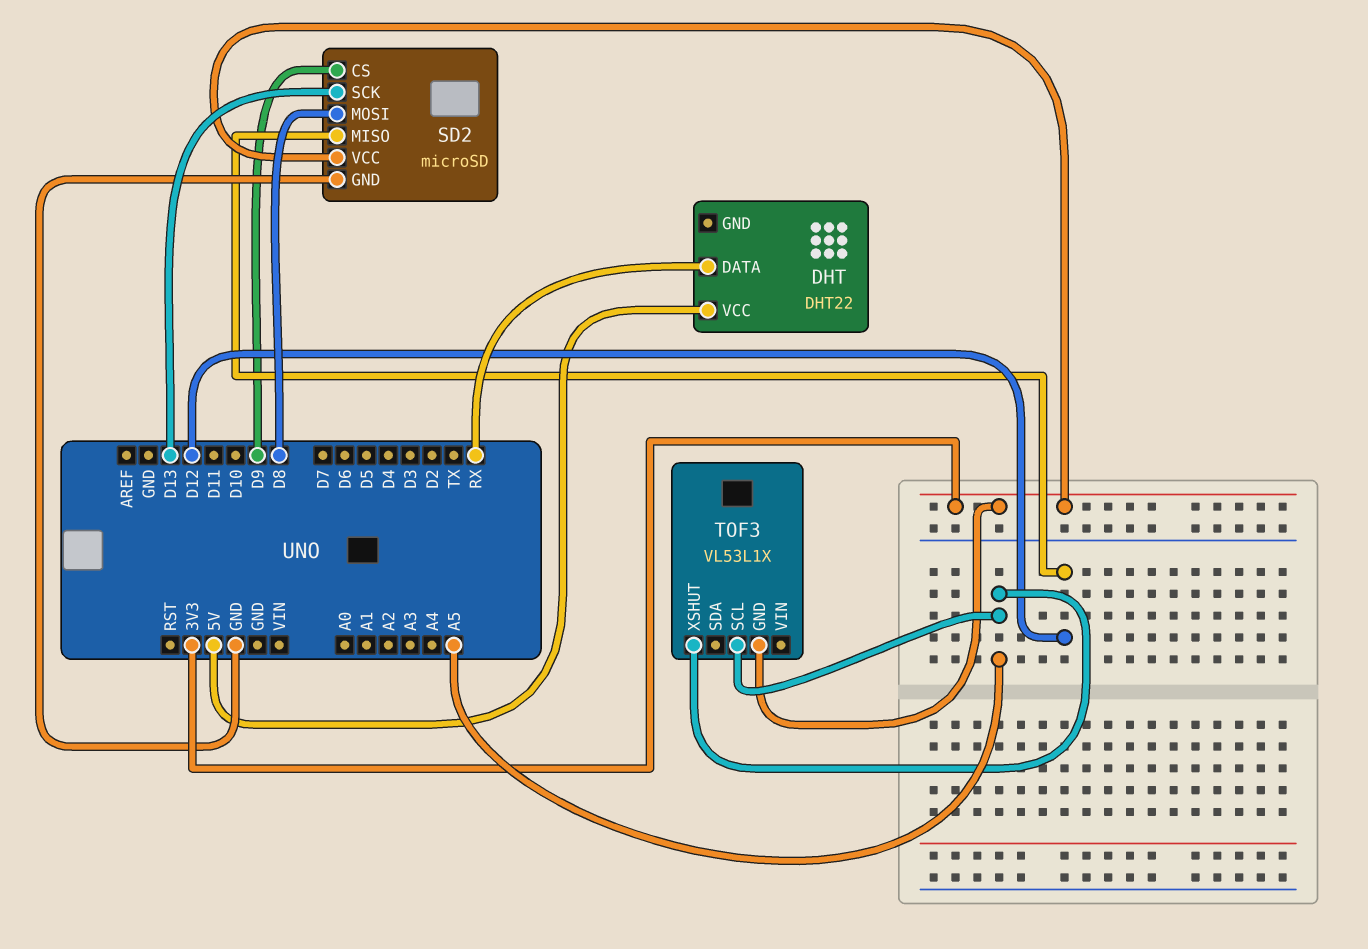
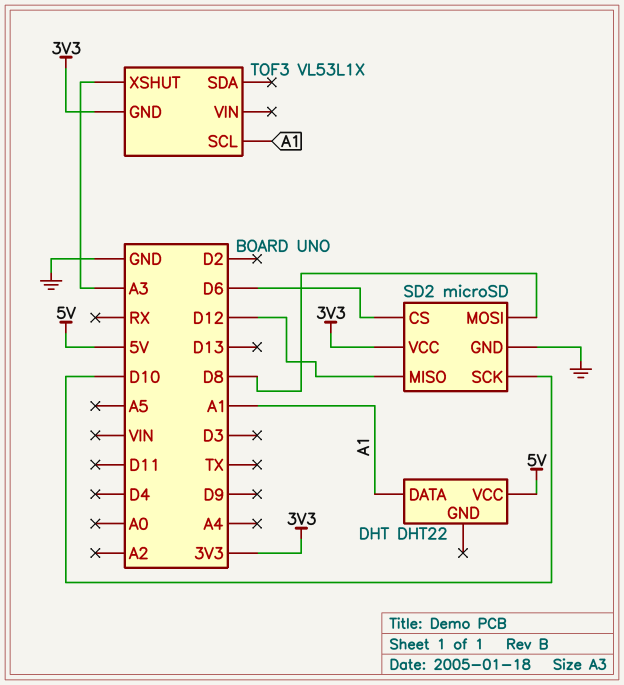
DHT pin DATA: RX -> A1
SD2 pin CS: D9 -> D6
SD2 pin SCK: D13 -> D10
TOF3 pin SCL: A5 -> A1
TOF3 pin XSHUT: A5 -> A3

